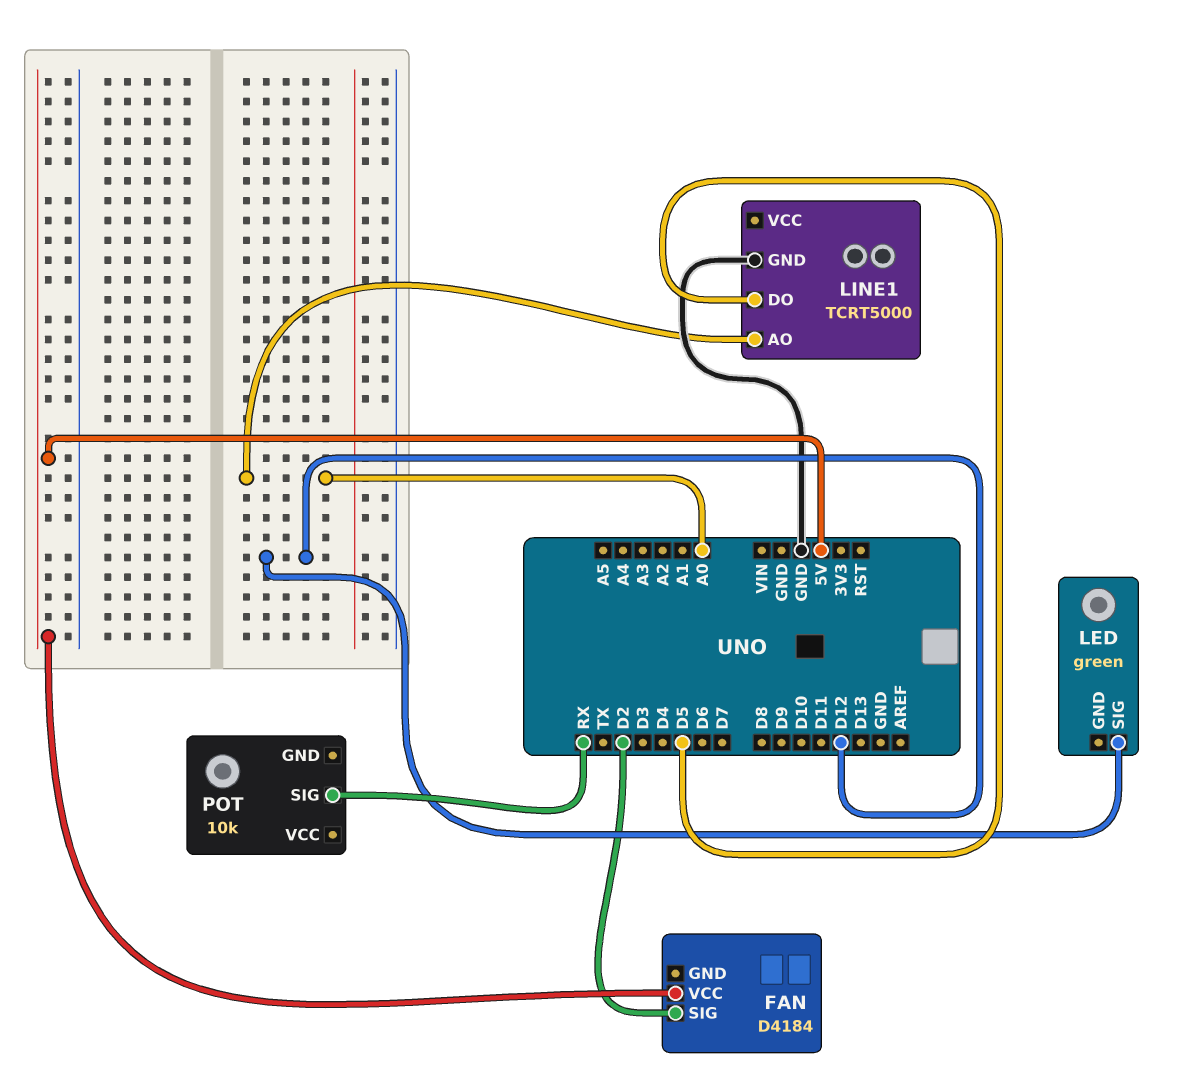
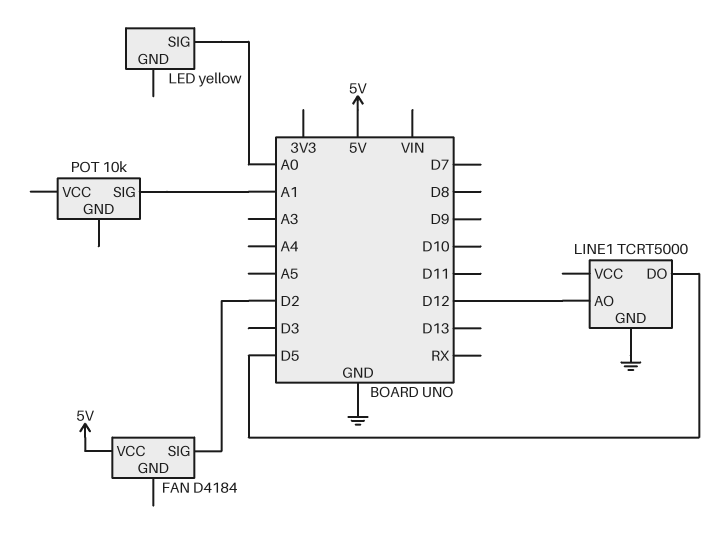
LED: green -> yellow
LED pin SIG: D12 -> A0
LINE1 pin AO: A0 -> D12
POT pin SIG: RX -> A1

